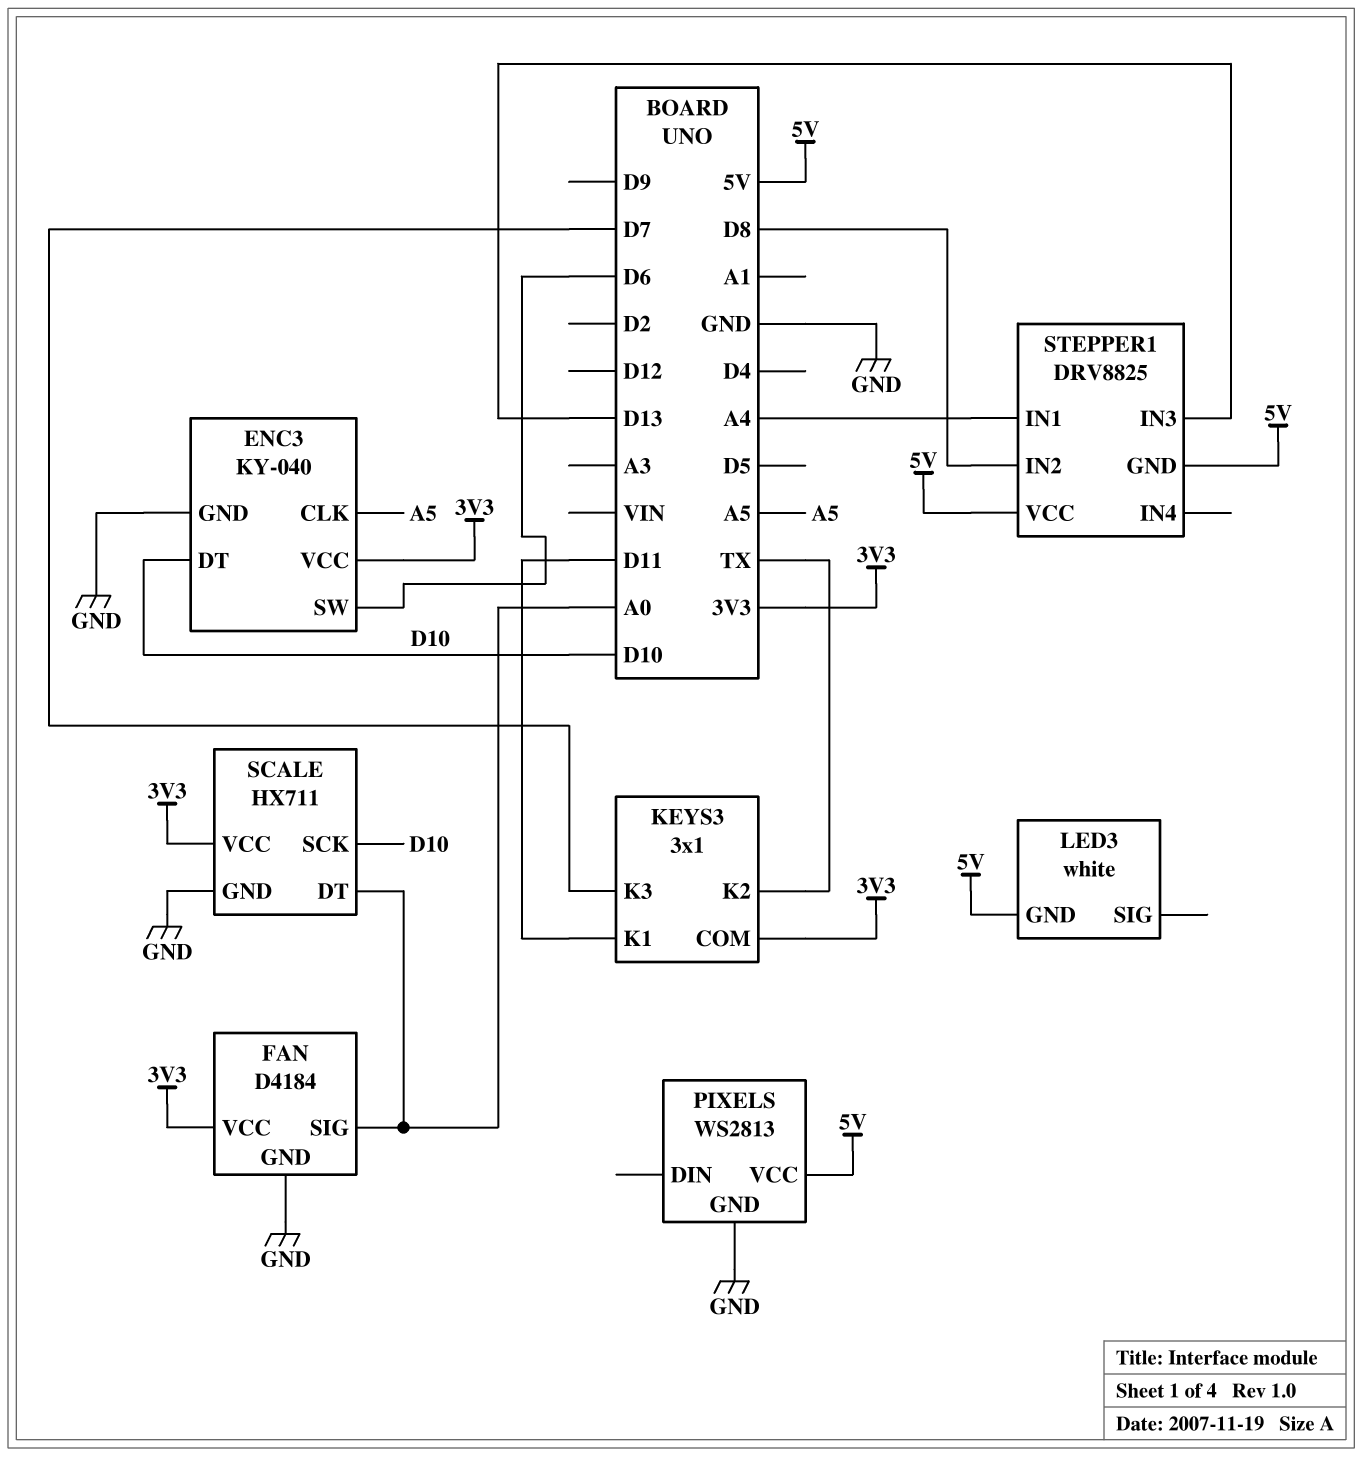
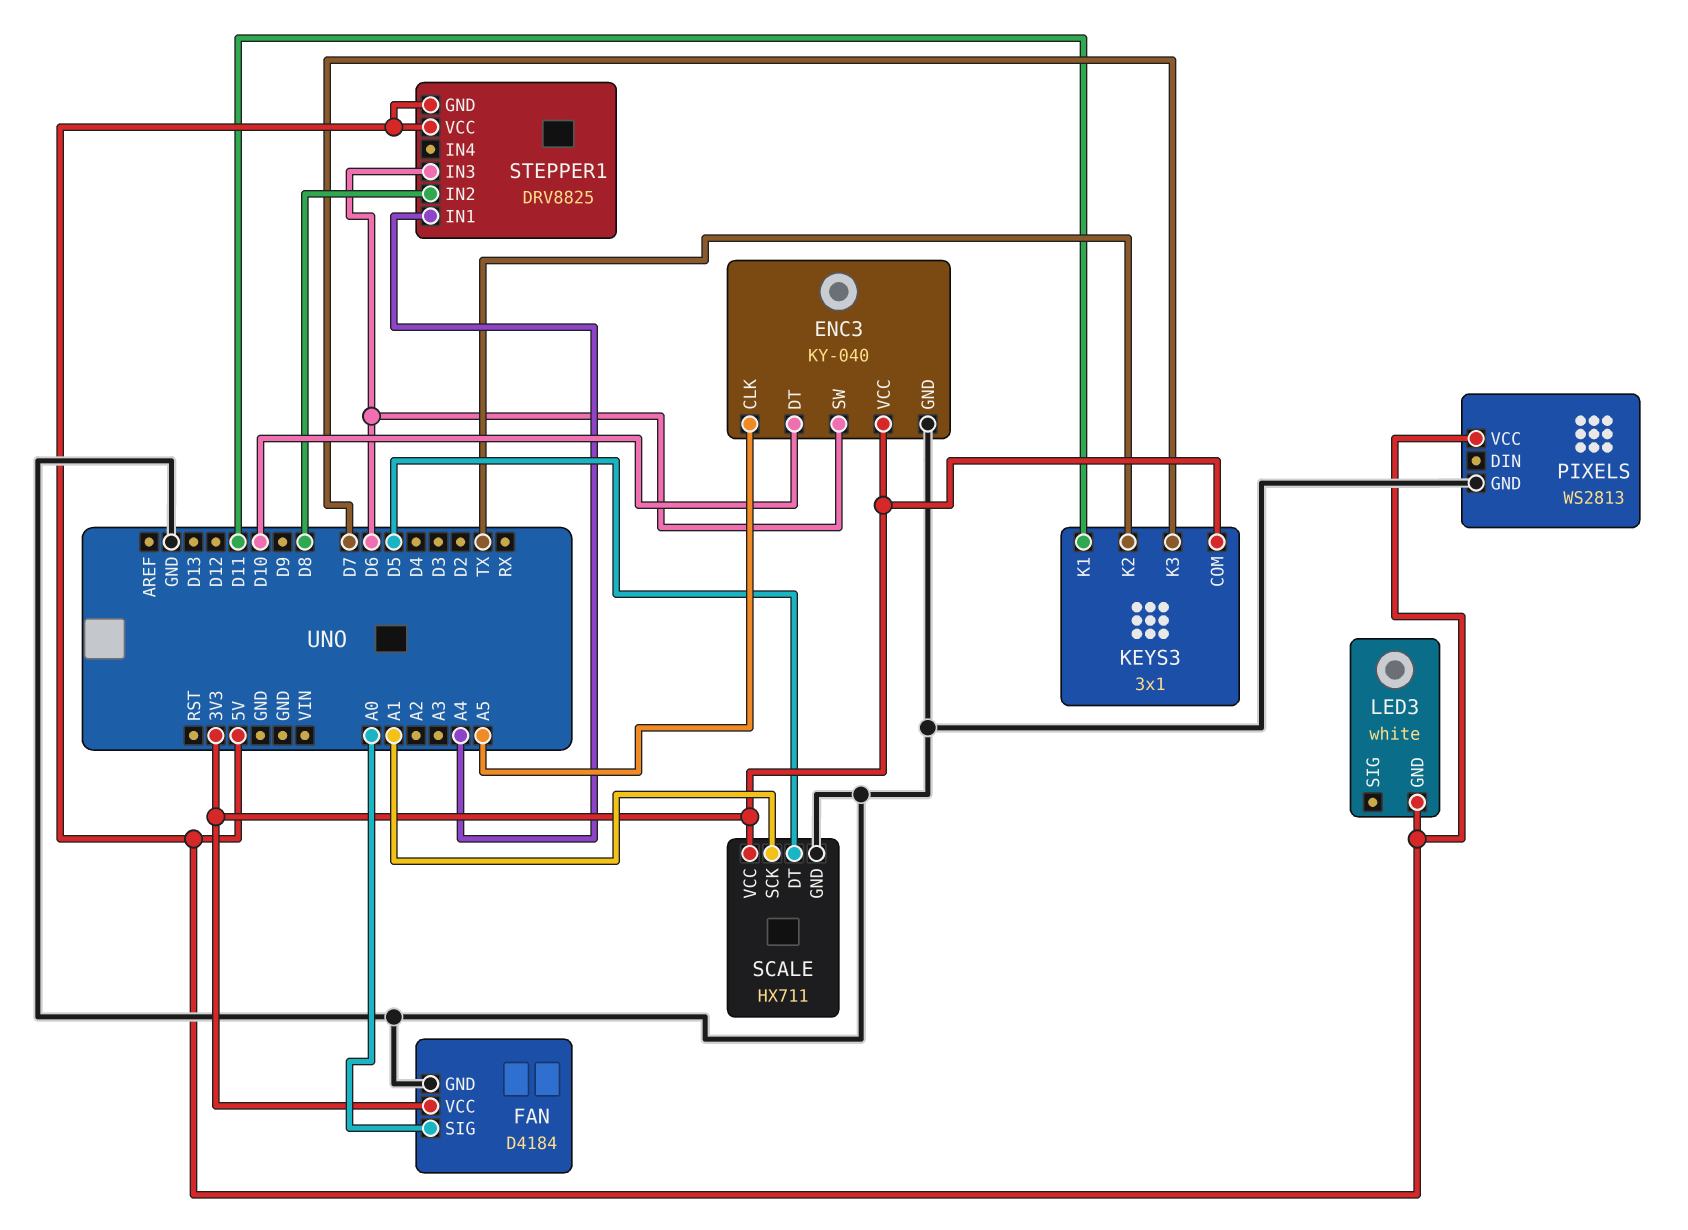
SCALE pin DT: A0 -> D5
SCALE pin SCK: D10 -> A1
STEPPER1 pin IN3: D13 -> D6

